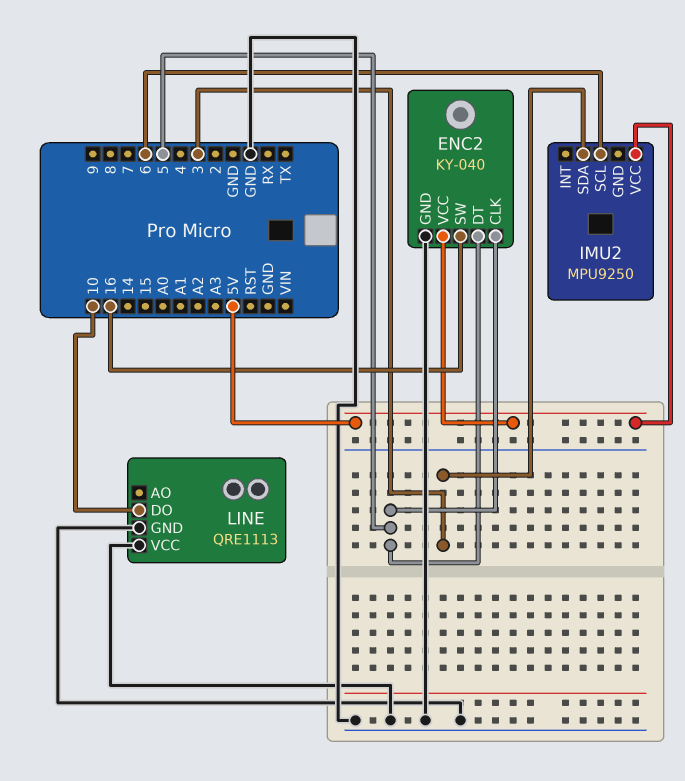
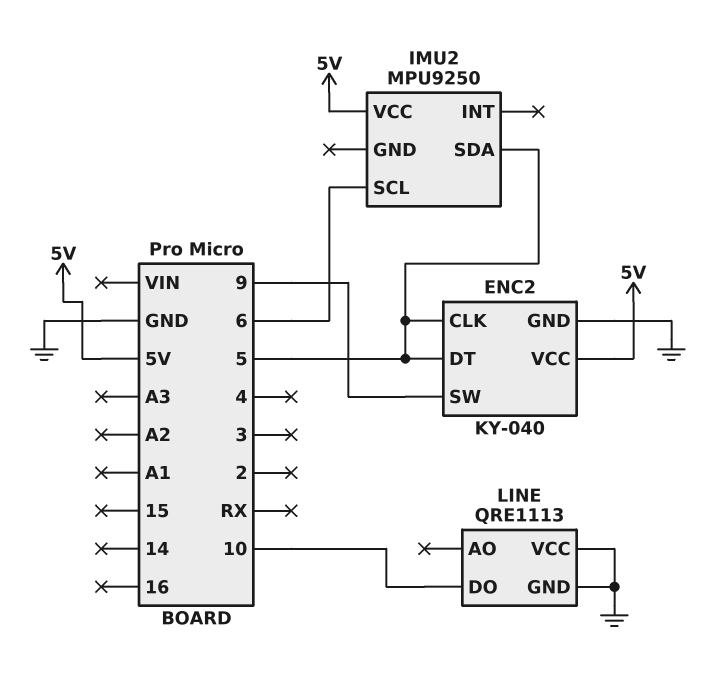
ENC2 pin SW: 16 -> 9
IMU2 pin SDA: 3 -> 5

